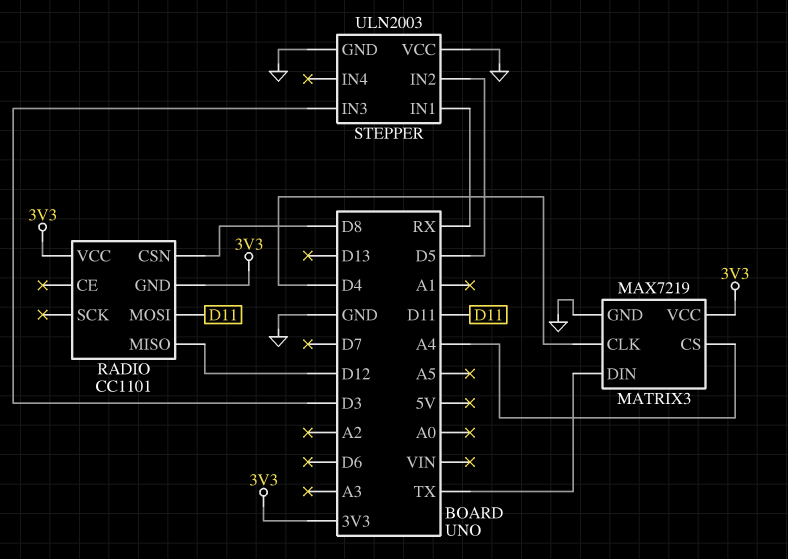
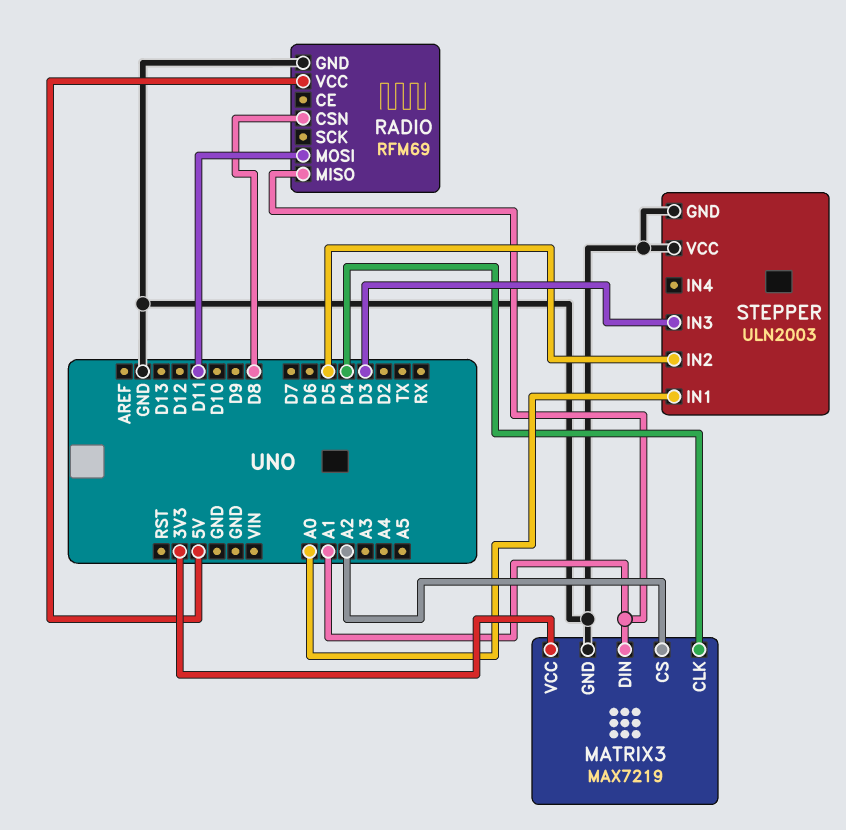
MATRIX3 pin CS: A4 -> A2
MATRIX3 pin DIN: TX -> A1
RADIO: CC1101 -> RFM69
RADIO pin GND: 3V3 -> GND
RADIO pin MISO: D12 -> A1
RADIO pin VCC: 3V3 -> 5V
STEPPER pin IN1: RX -> A0

